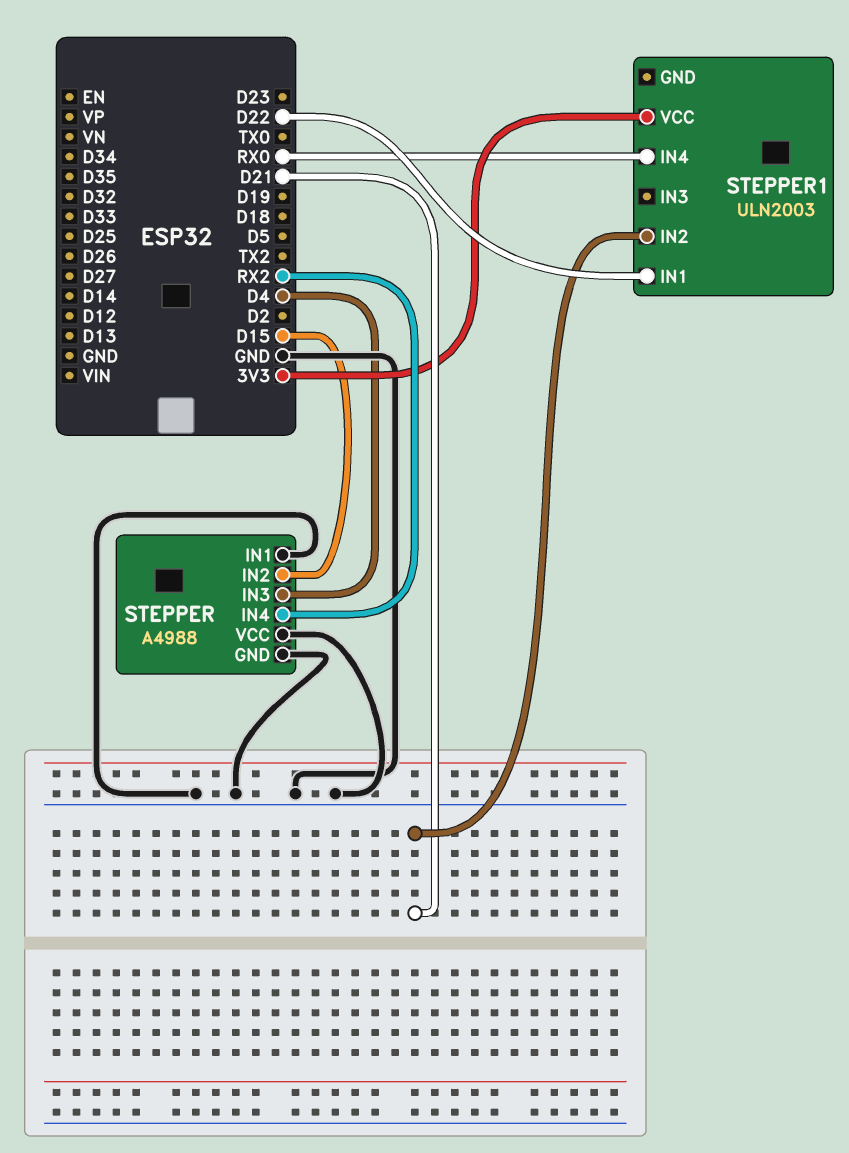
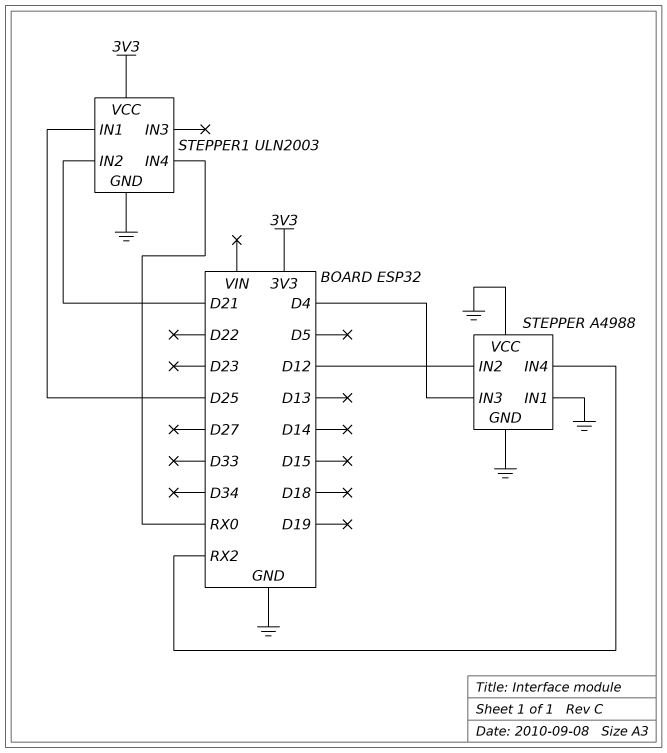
STEPPER pin IN2: D15 -> D12
STEPPER1 pin GND: none -> GND
STEPPER1 pin IN1: D22 -> D25

